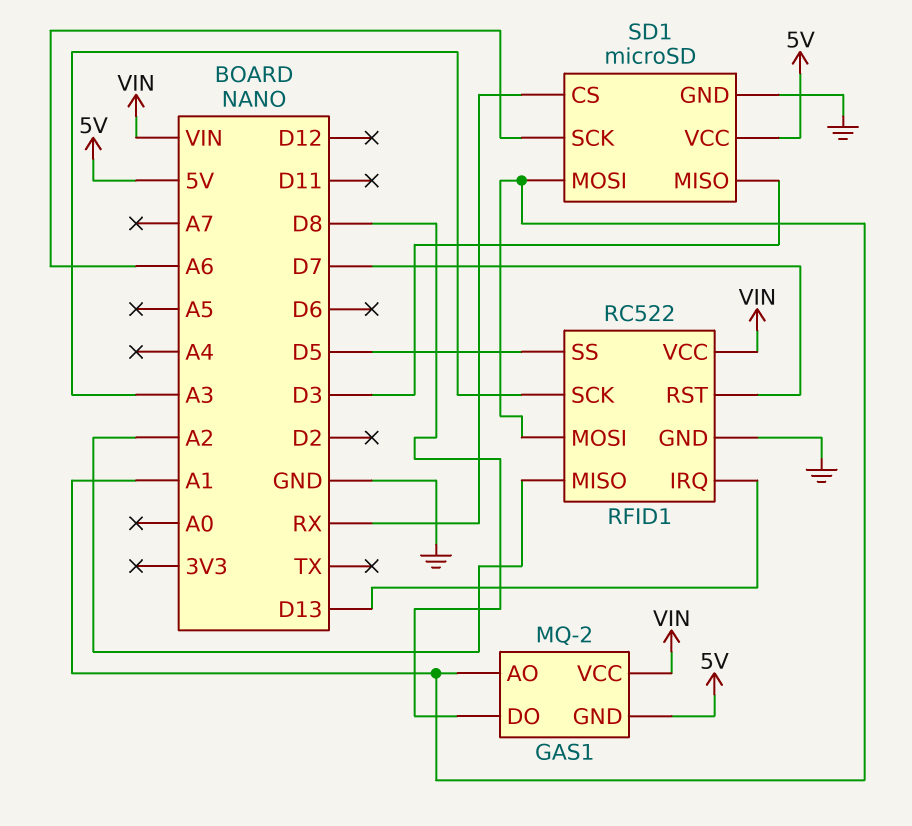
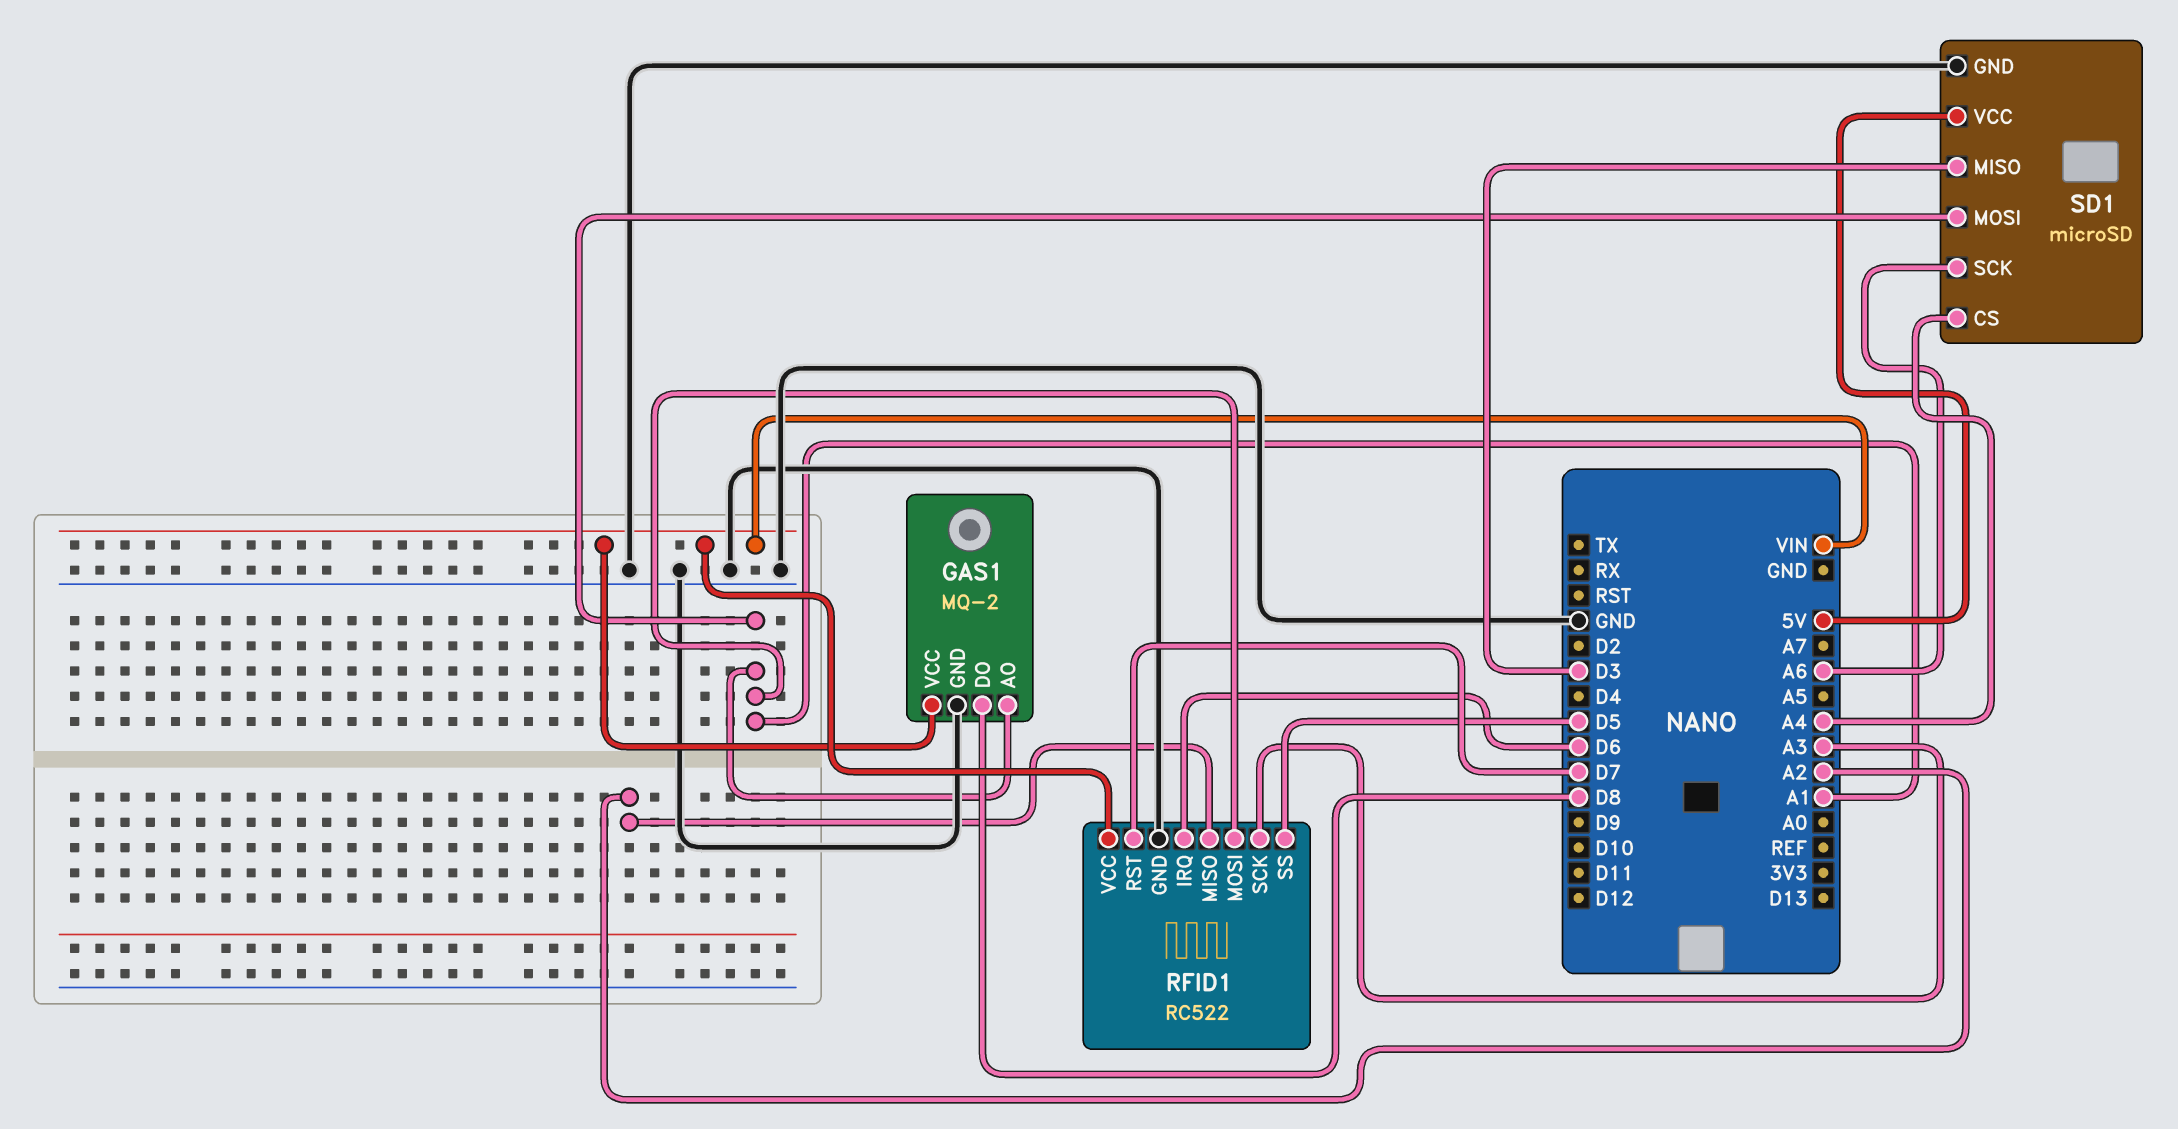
GAS1 pin GND: 5V -> GND
RFID1 pin IRQ: D13 -> D6
SD1 pin CS: RX -> A4

